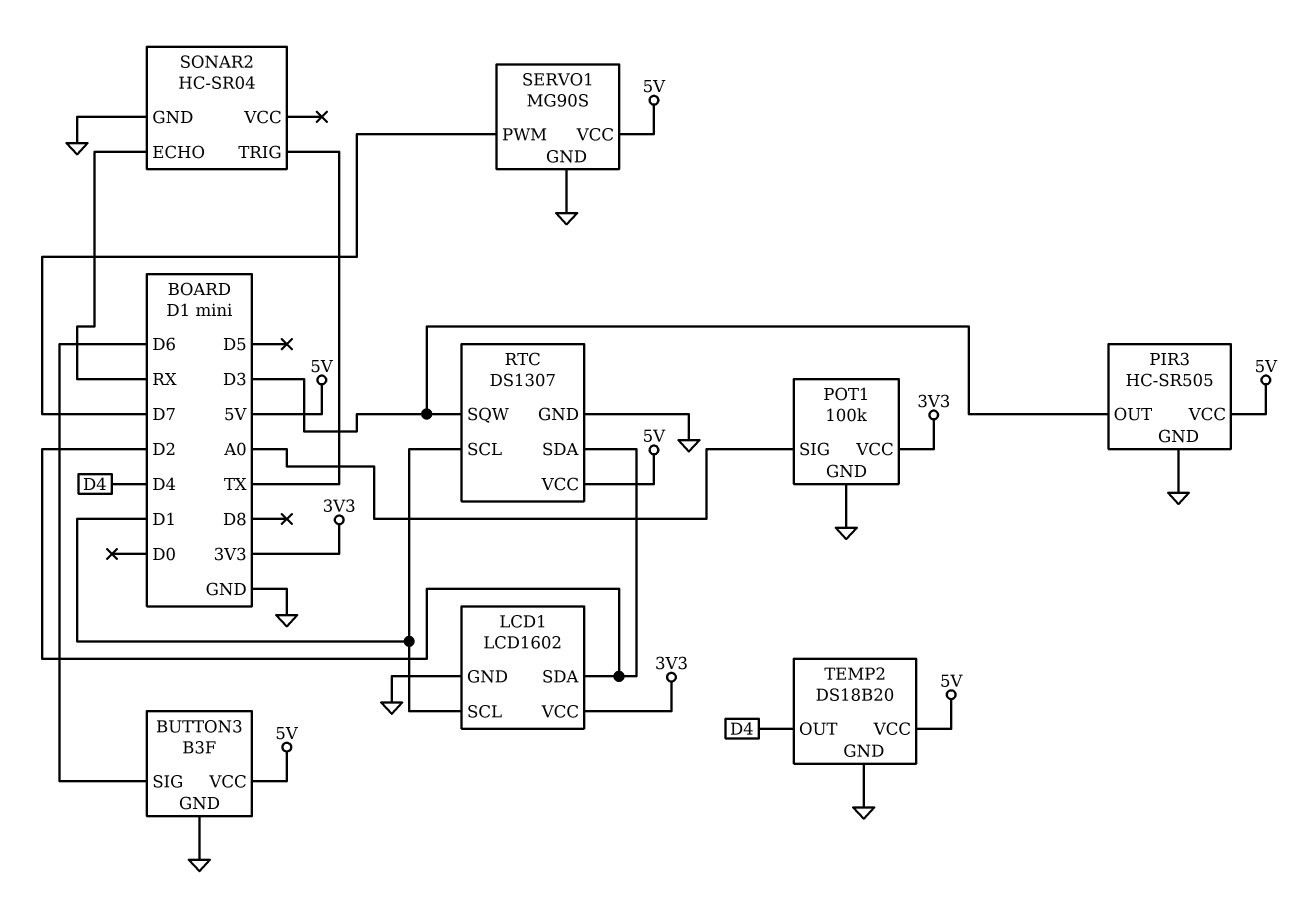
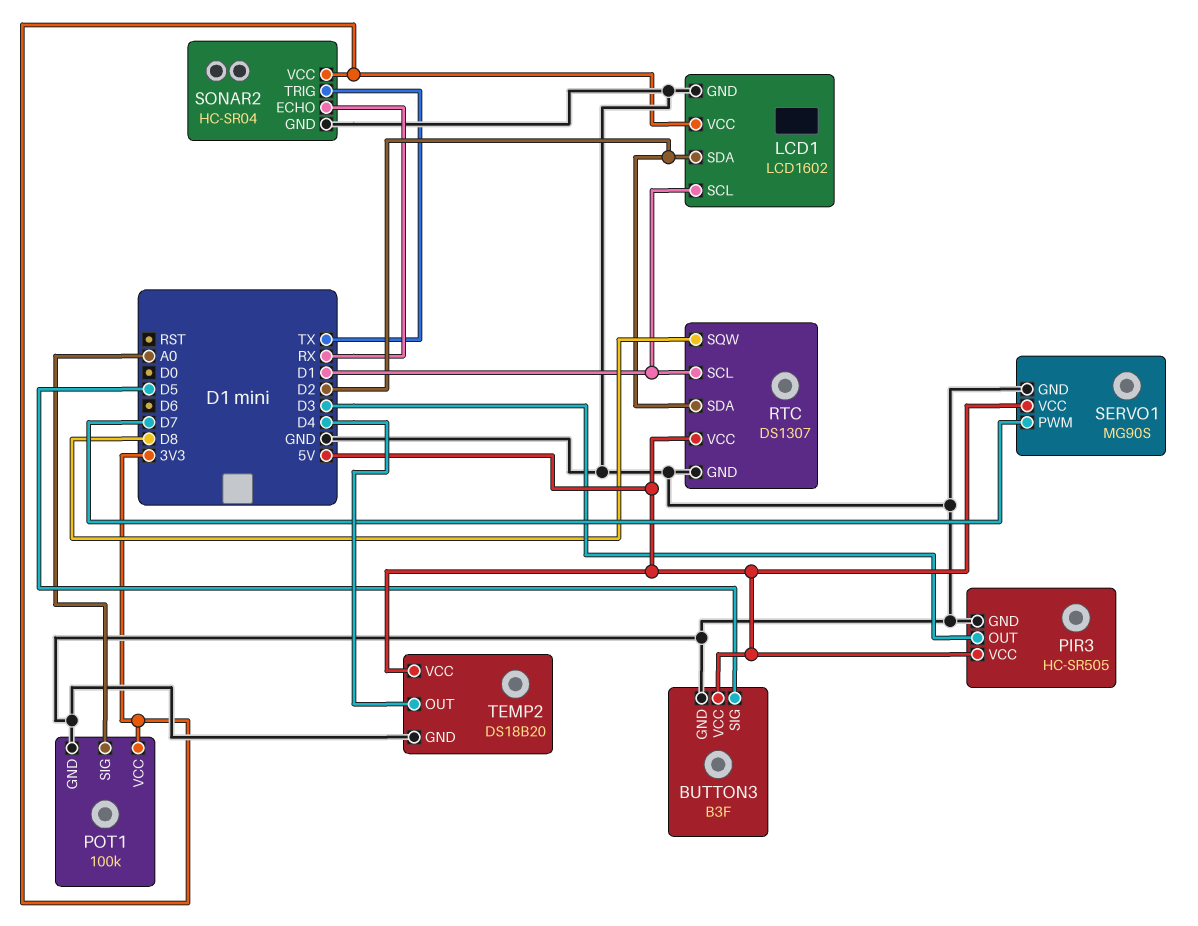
BUTTON3 pin SIG: D6 -> D5
RTC pin SQW: D3 -> D8
SONAR2 pin VCC: none -> 3V3

